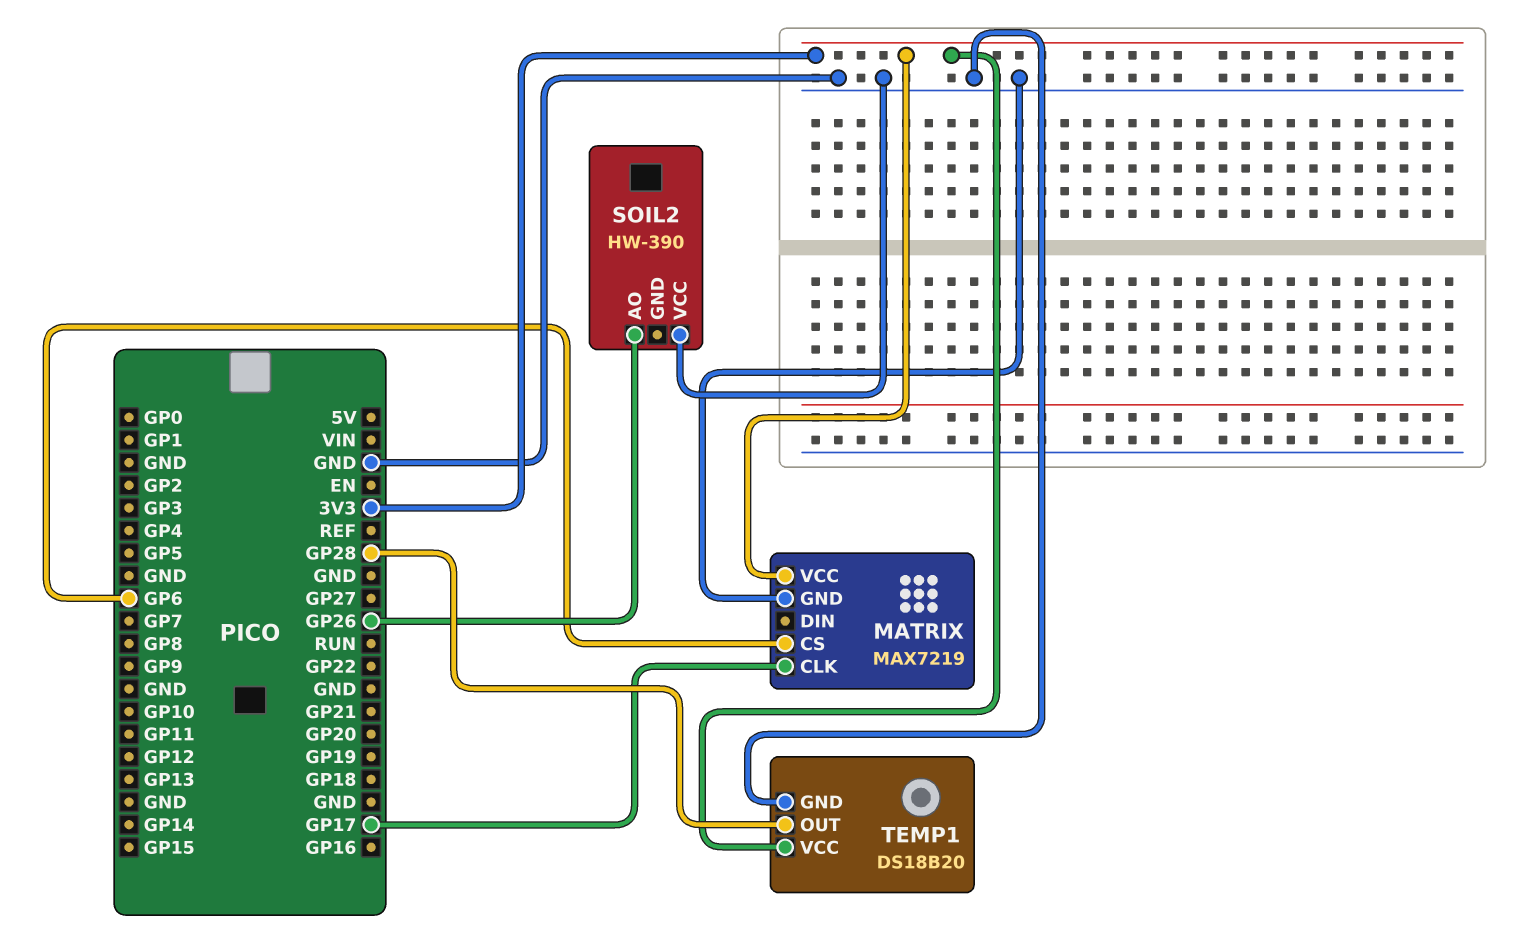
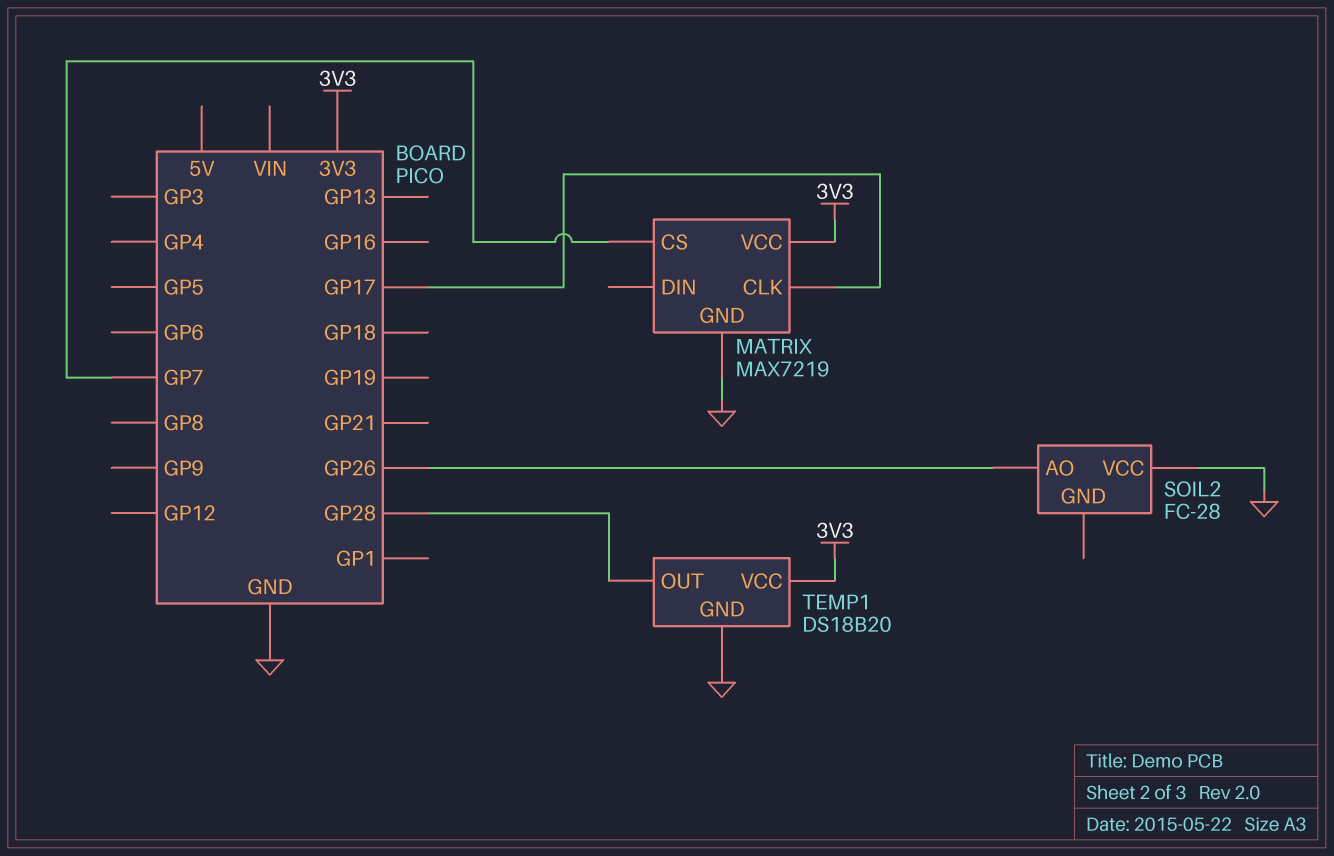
MATRIX pin CS: GP6 -> GP7
SOIL2: HW-390 -> FC-28

